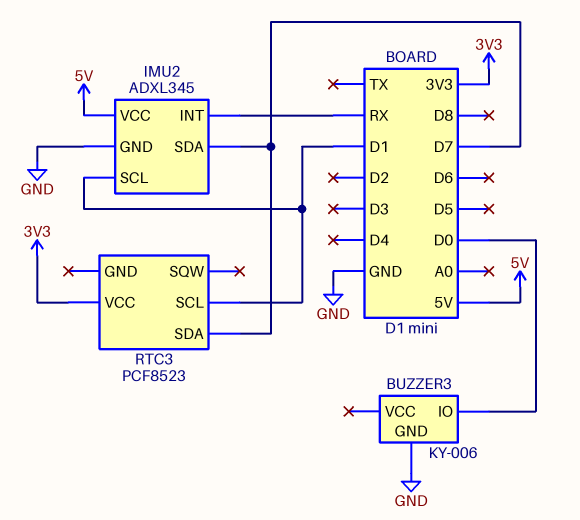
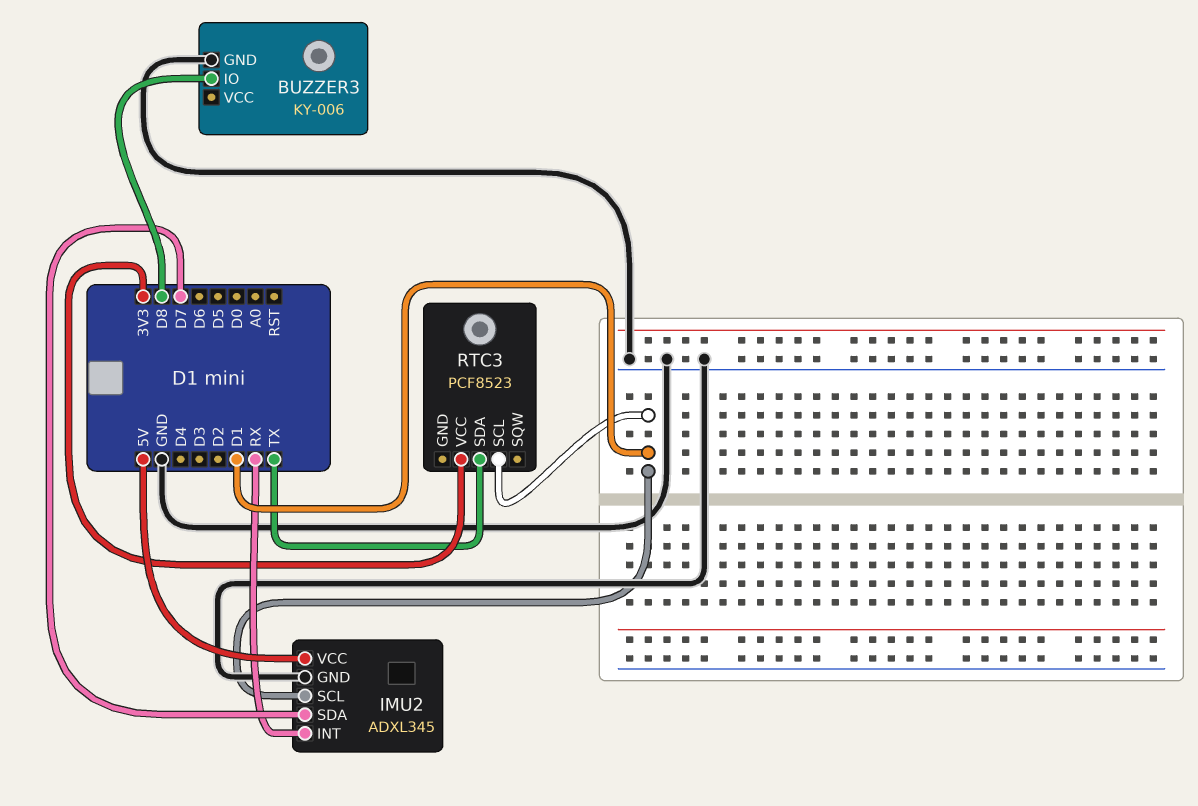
BUZZER3 pin IO: D0 -> D8
RTC3 pin SDA: D7 -> TX

